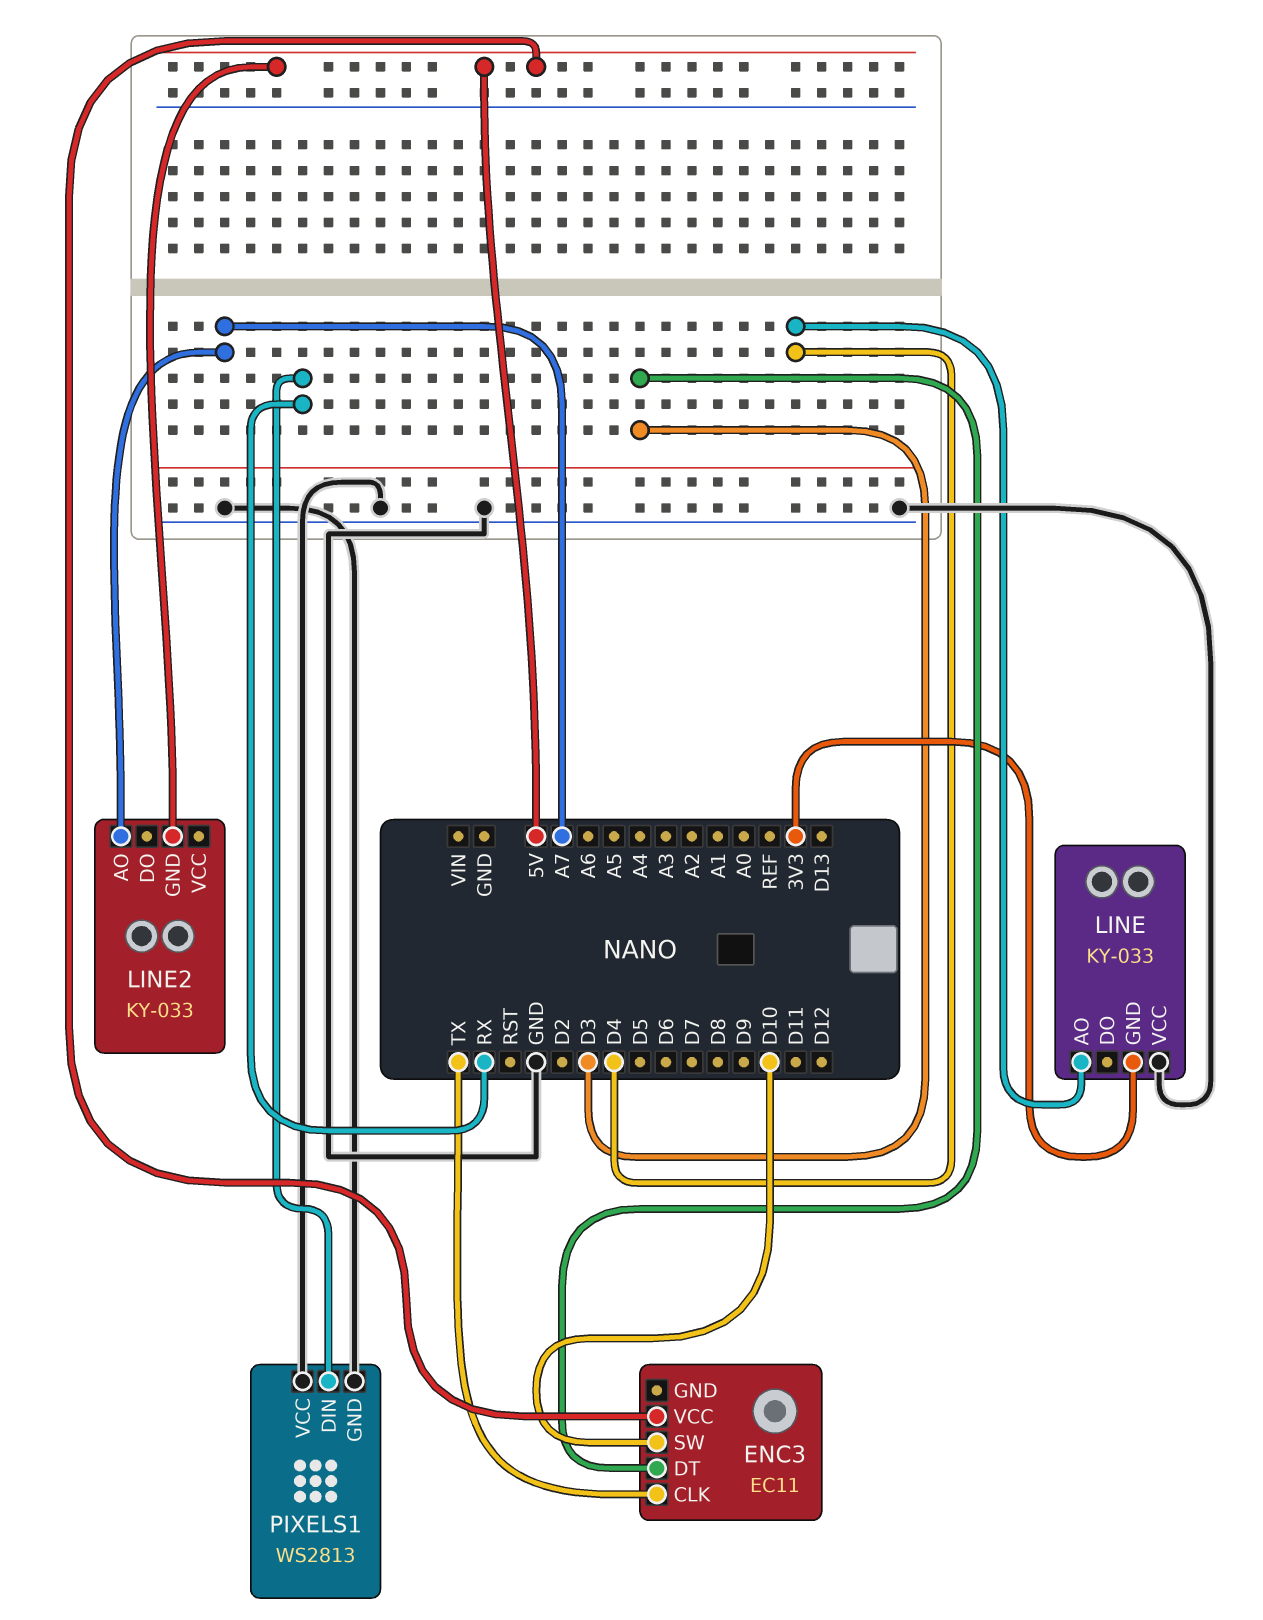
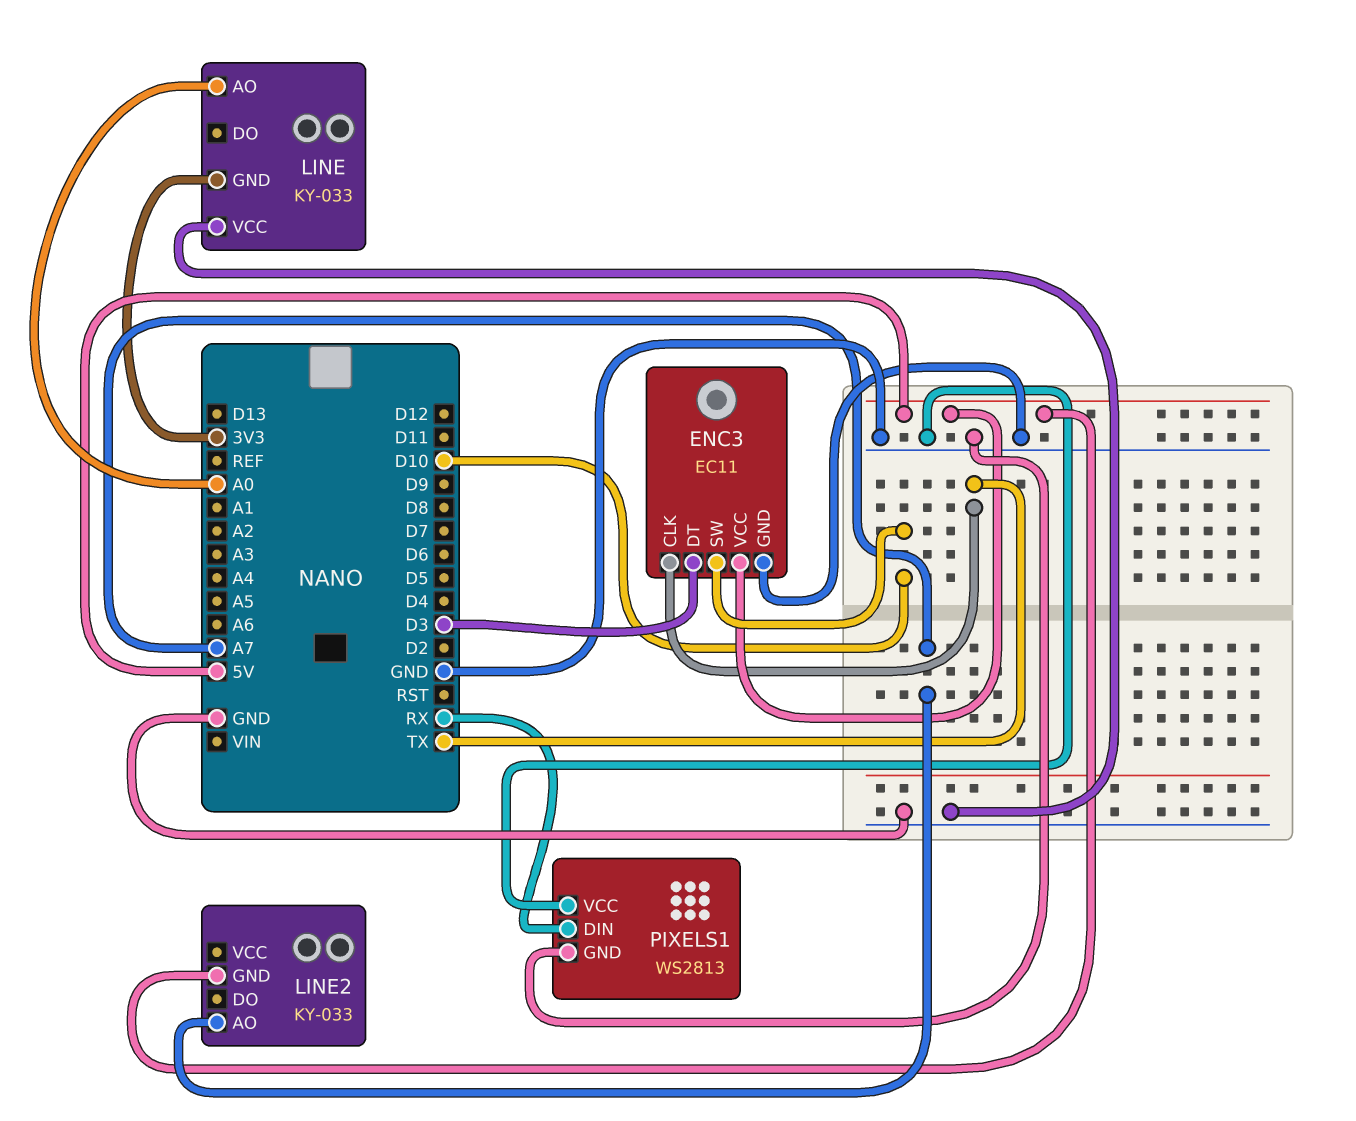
ENC3 pin GND: none -> GND
LINE pin AO: D4 -> A0

